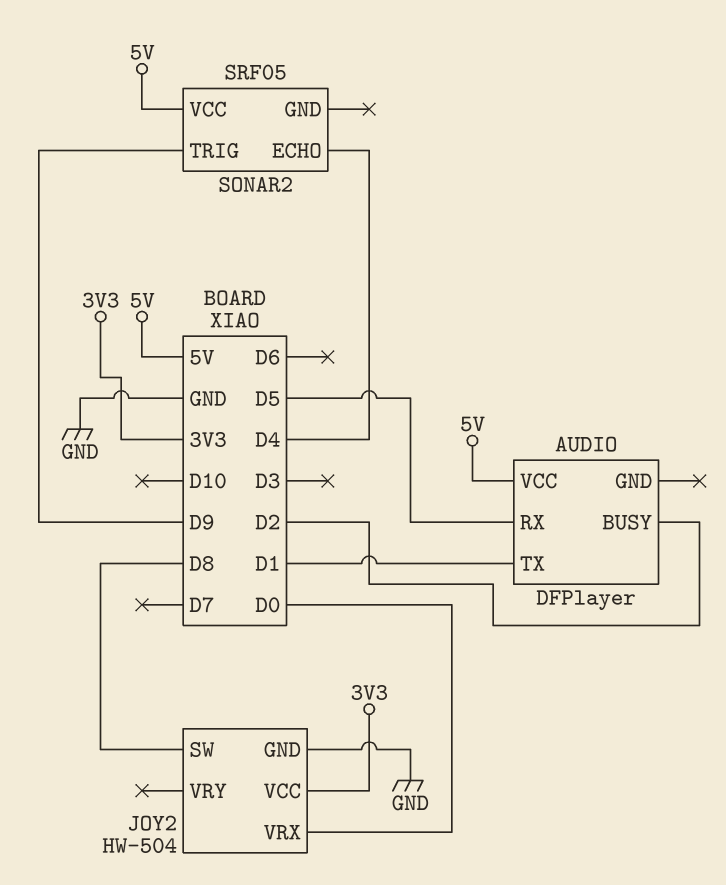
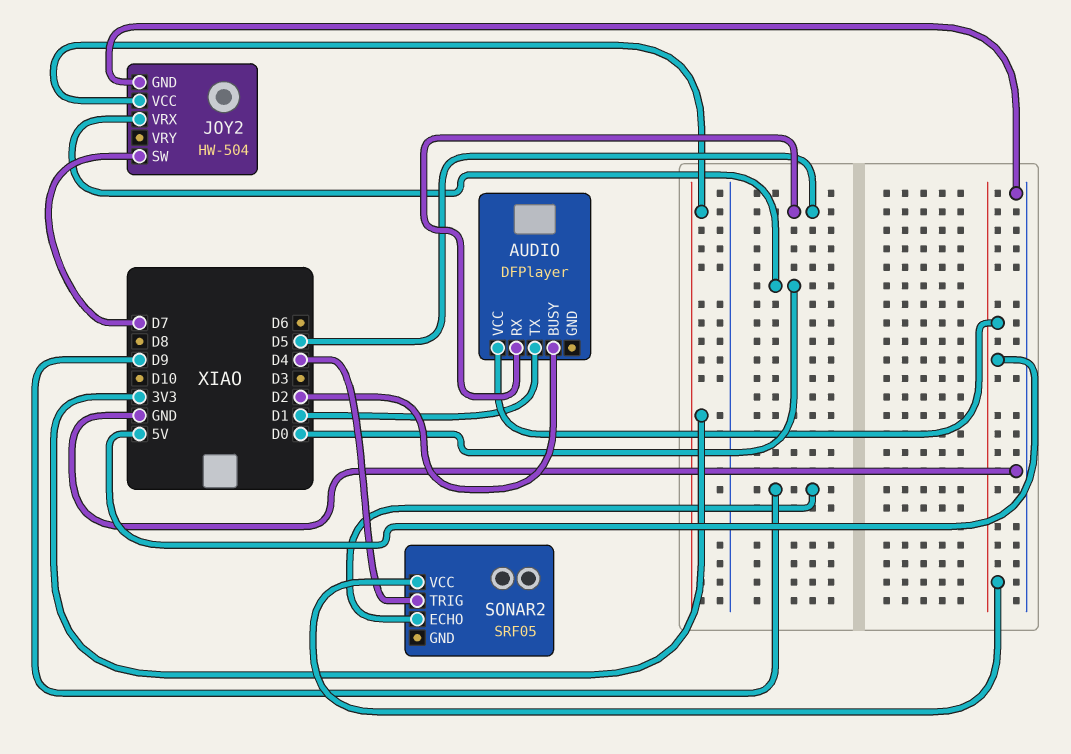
JOY2 pin SW: D8 -> D7
SONAR2 pin ECHO: D4 -> D9
SONAR2 pin TRIG: D9 -> D4

